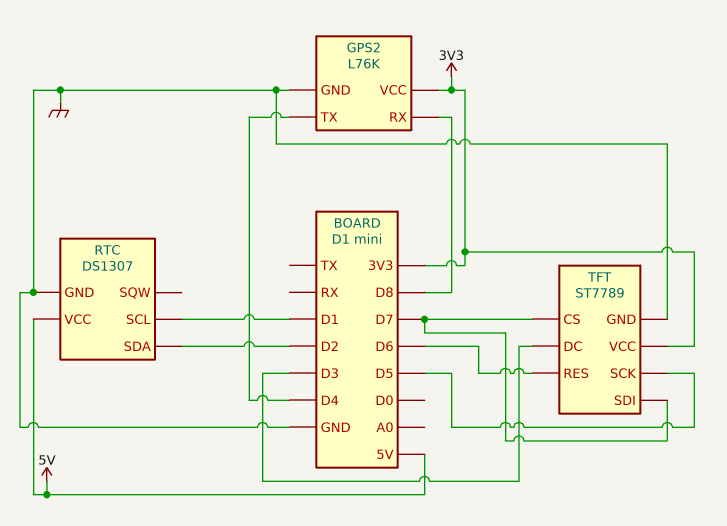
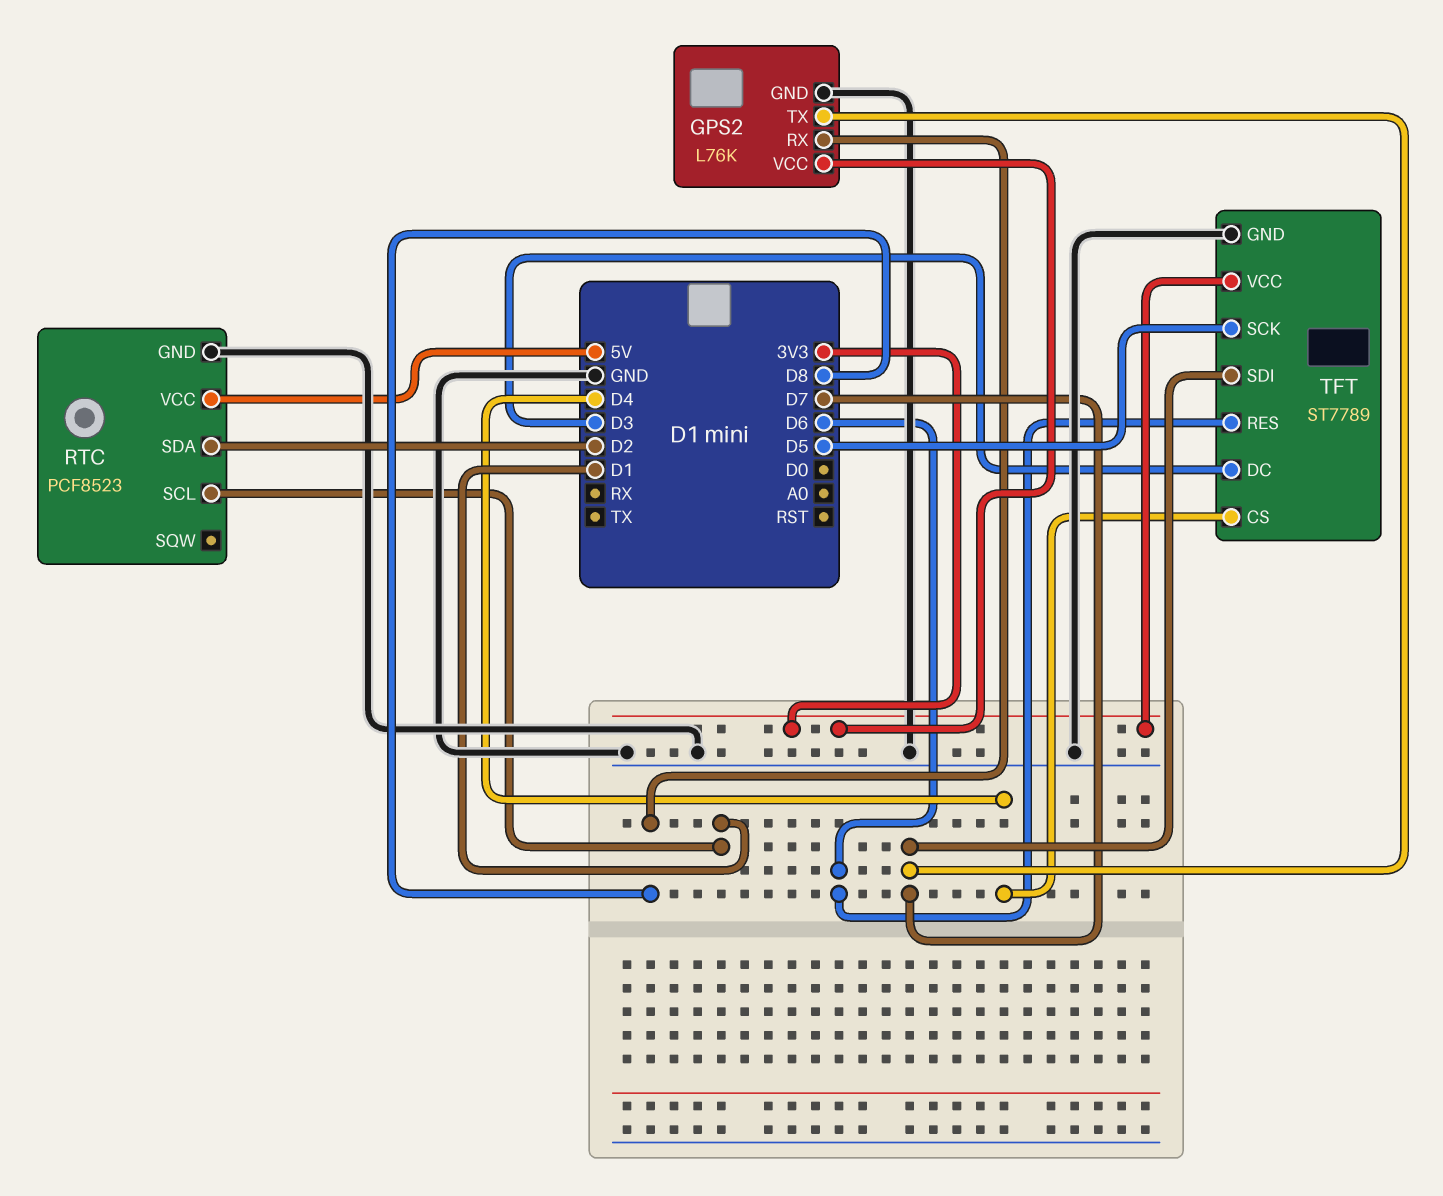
GPS2 pin TX: D4 -> D7
RTC: DS1307 -> PCF8523
TFT pin CS: D7 -> D4

